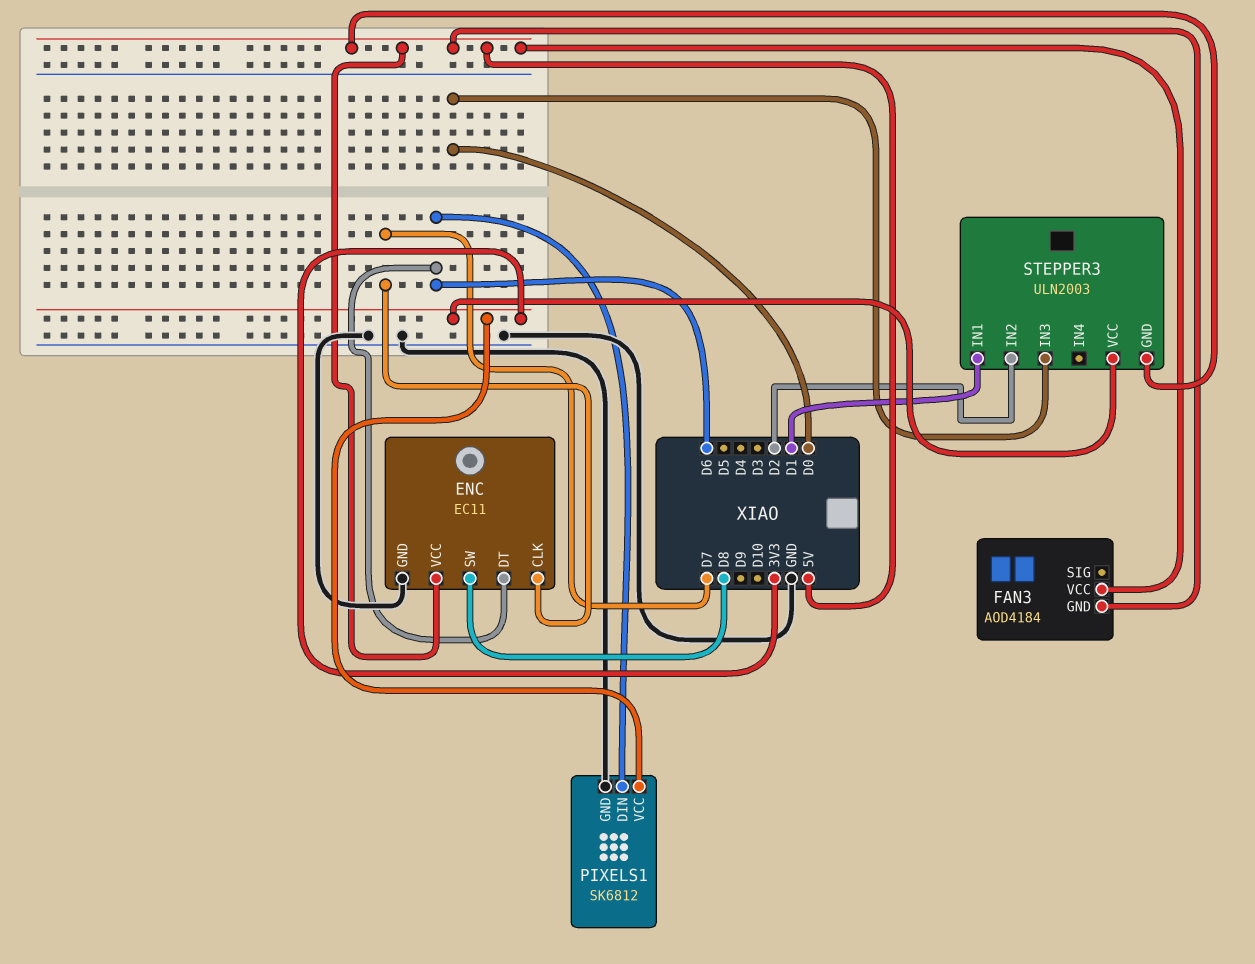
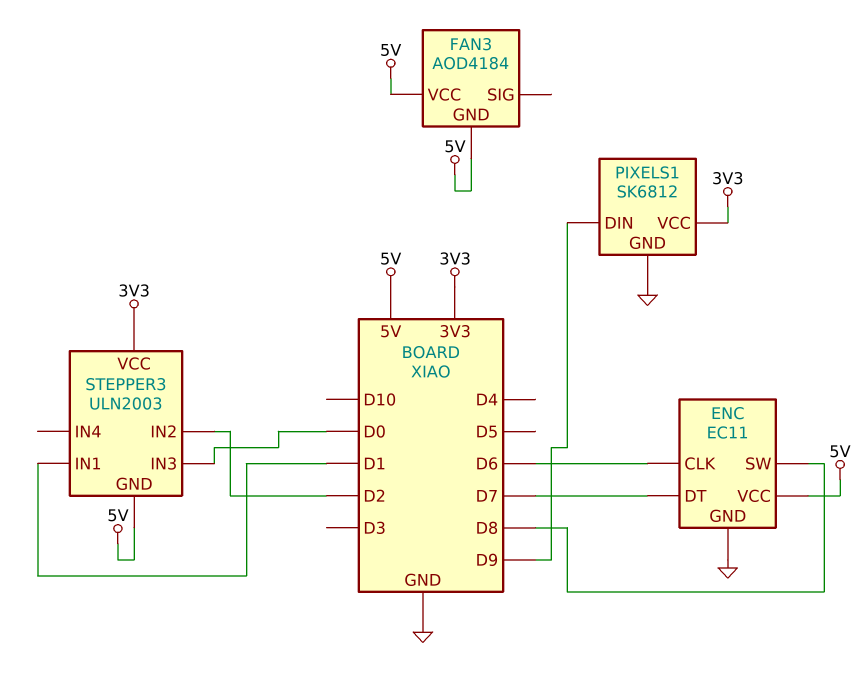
ENC pin CLK: D7 -> D6
ENC pin DT: D6 -> D7
PIXELS1 pin DIN: D6 -> D9

